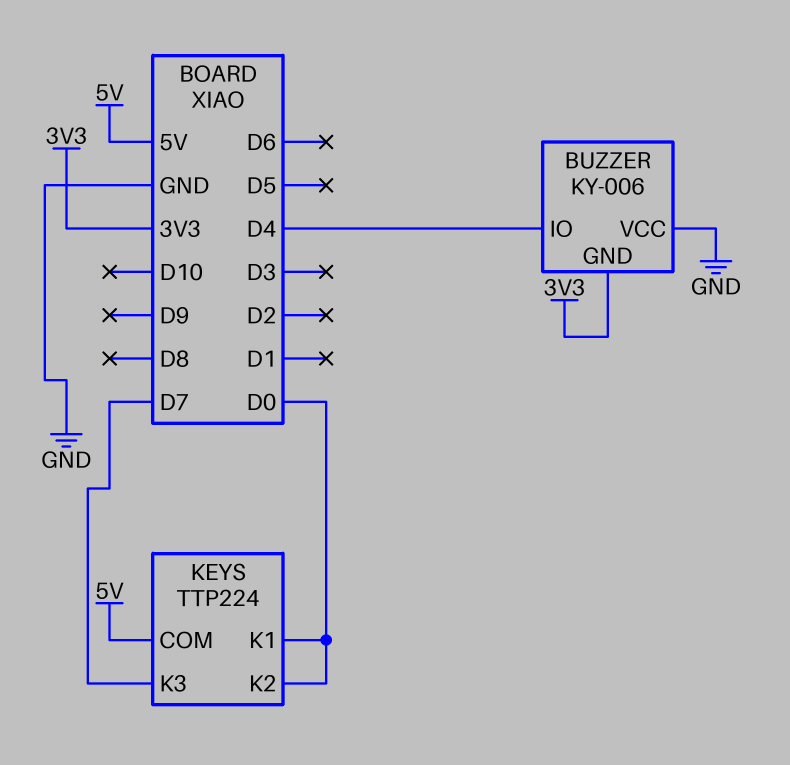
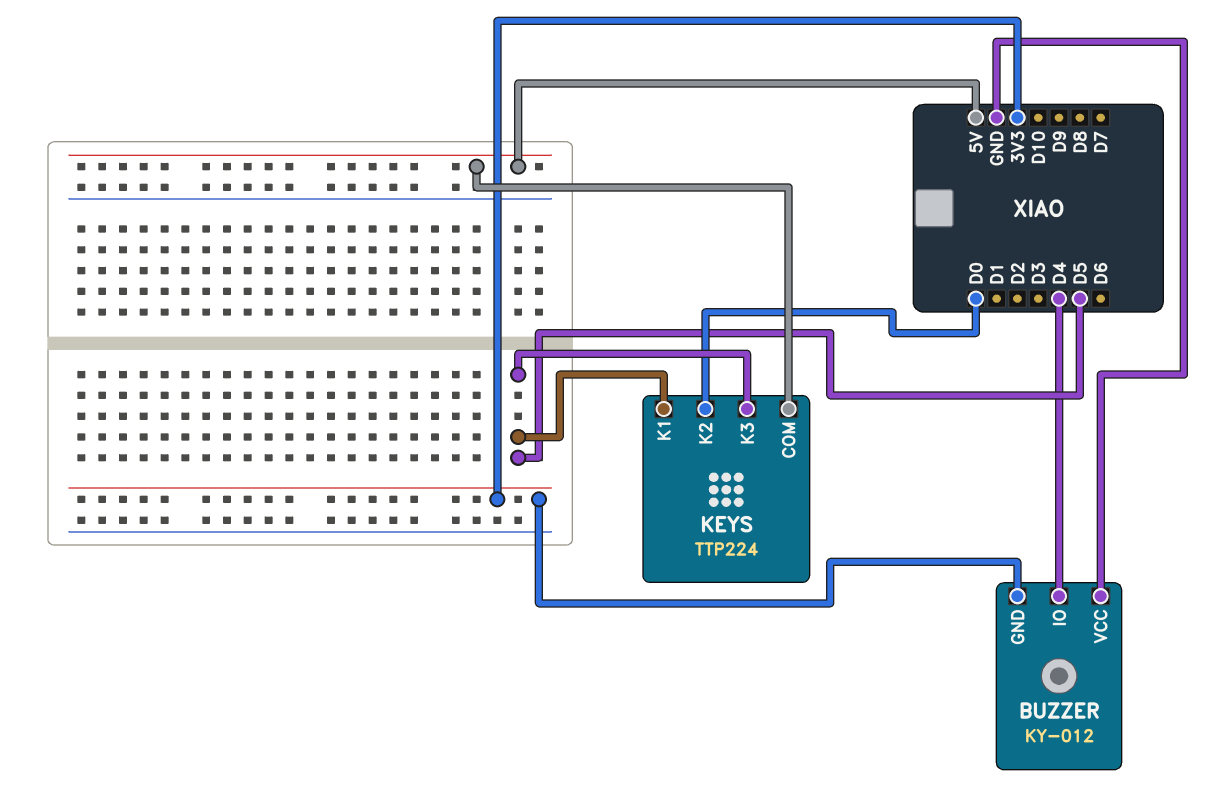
BUZZER: KY-006 -> KY-012
KEYS pin K1: D0 -> D5
KEYS pin K3: D7 -> D5

